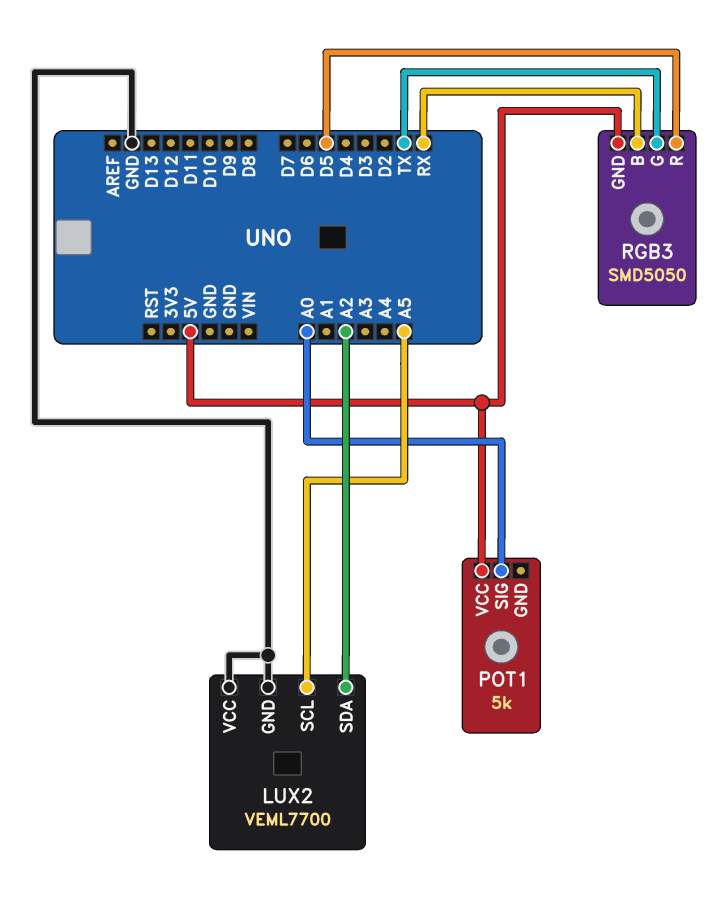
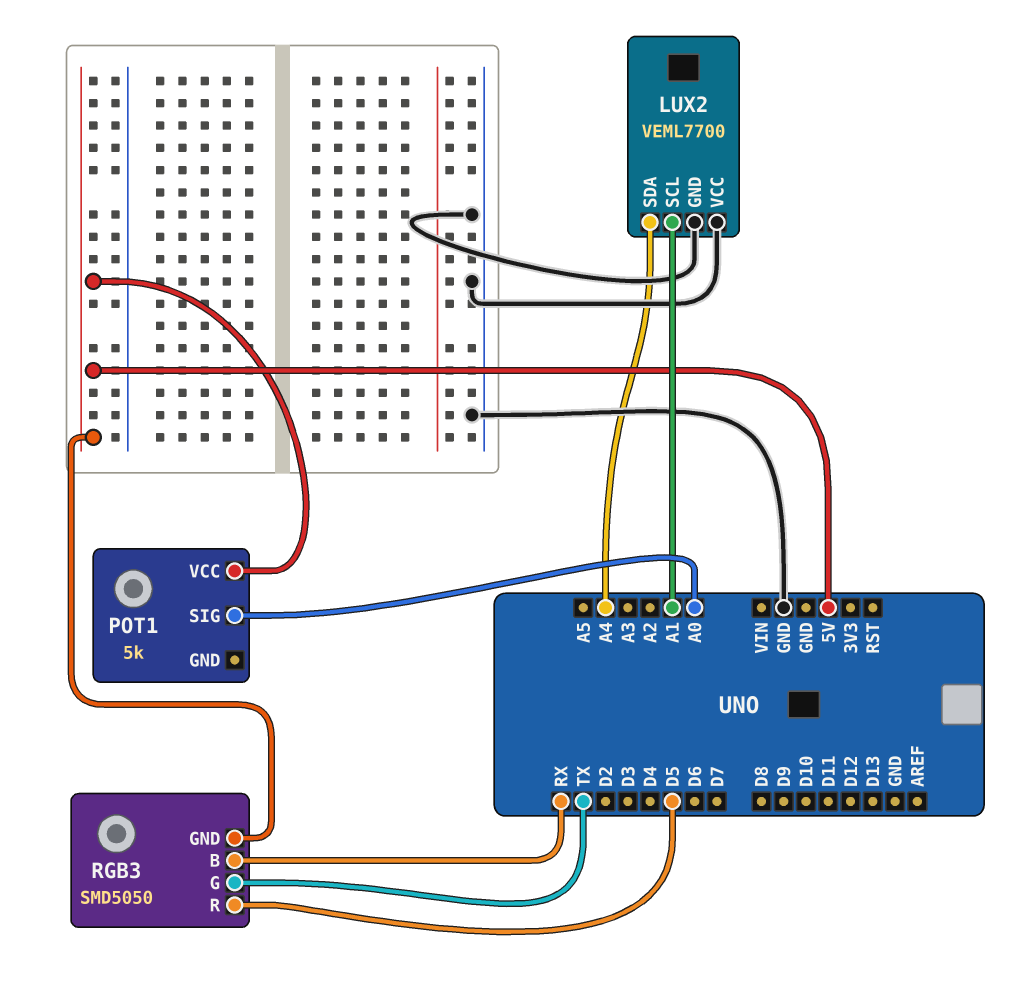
LUX2 pin SCL: A5 -> A1
LUX2 pin SDA: A2 -> A4

